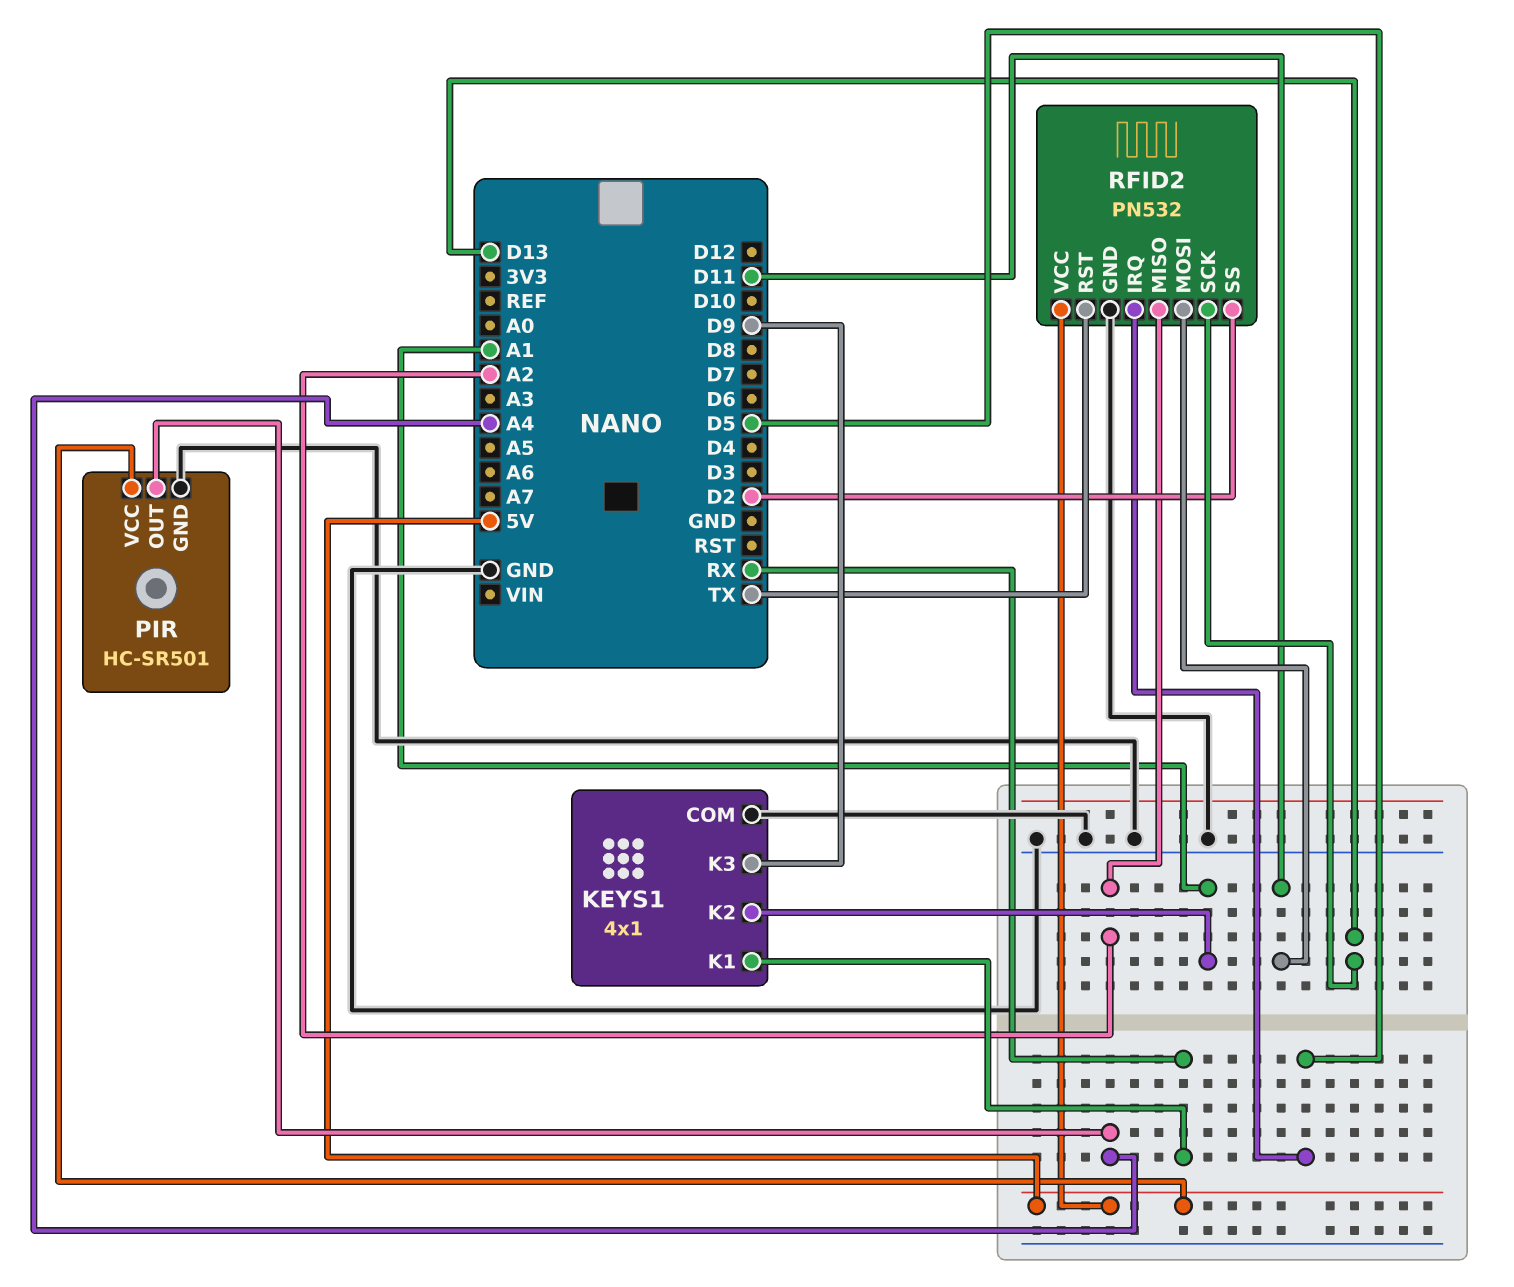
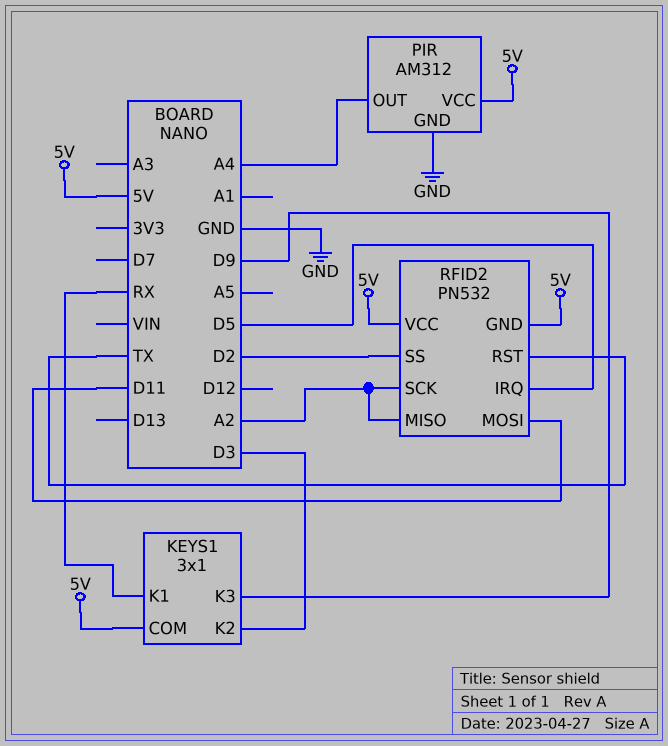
KEYS1: 4x1 -> 3x1
KEYS1 pin COM: GND -> 5V
KEYS1 pin K2: A1 -> D3
PIR: HC-SR501 -> AM312
RFID2 pin GND: GND -> 5V
RFID2 pin SCK: D13 -> A2

